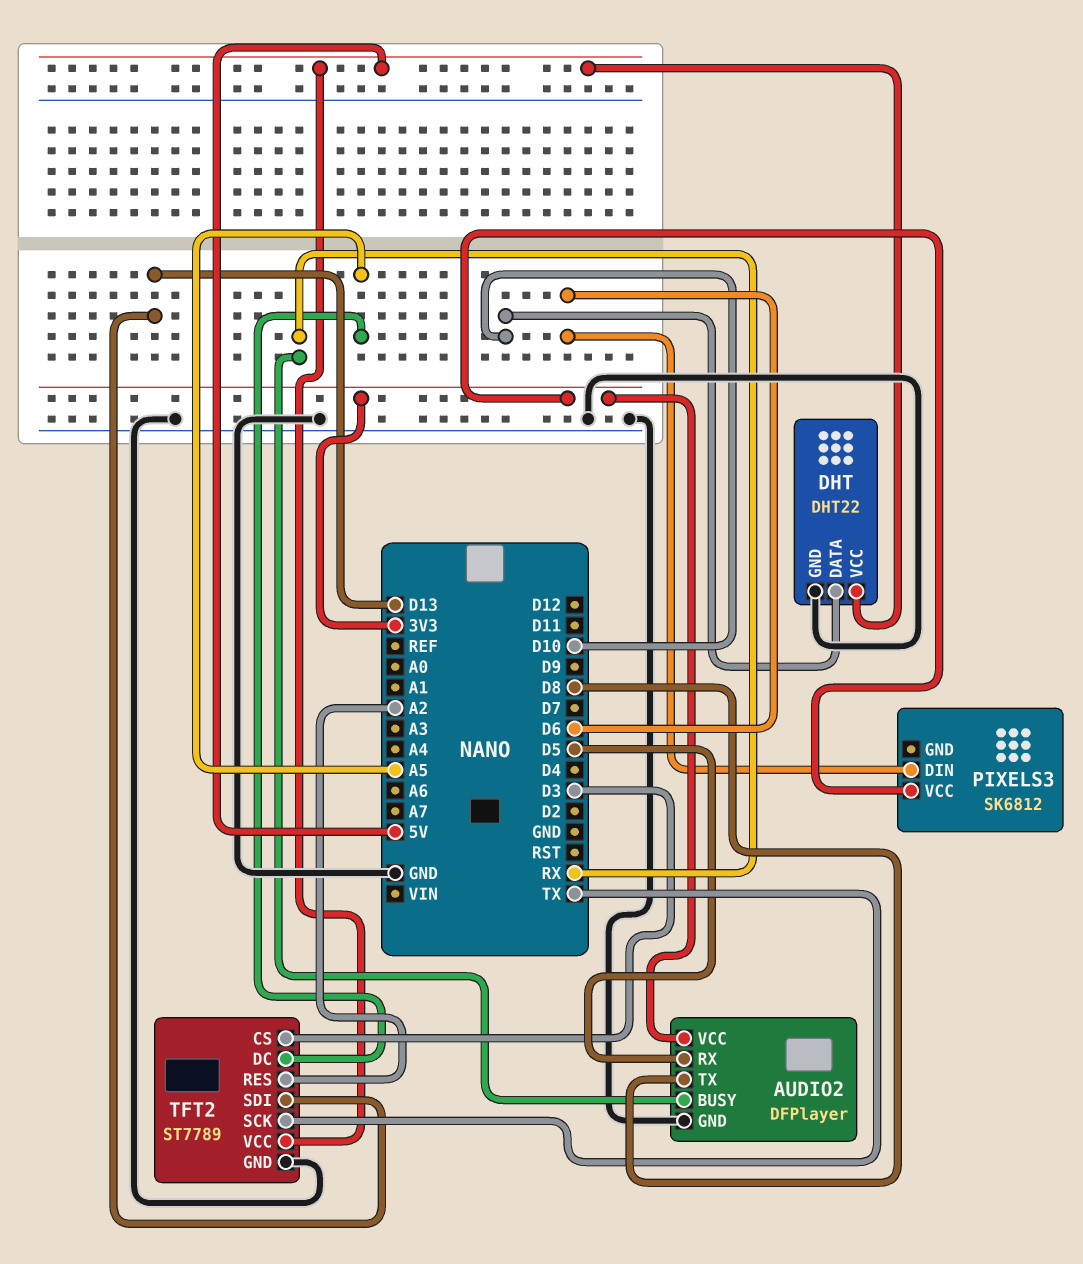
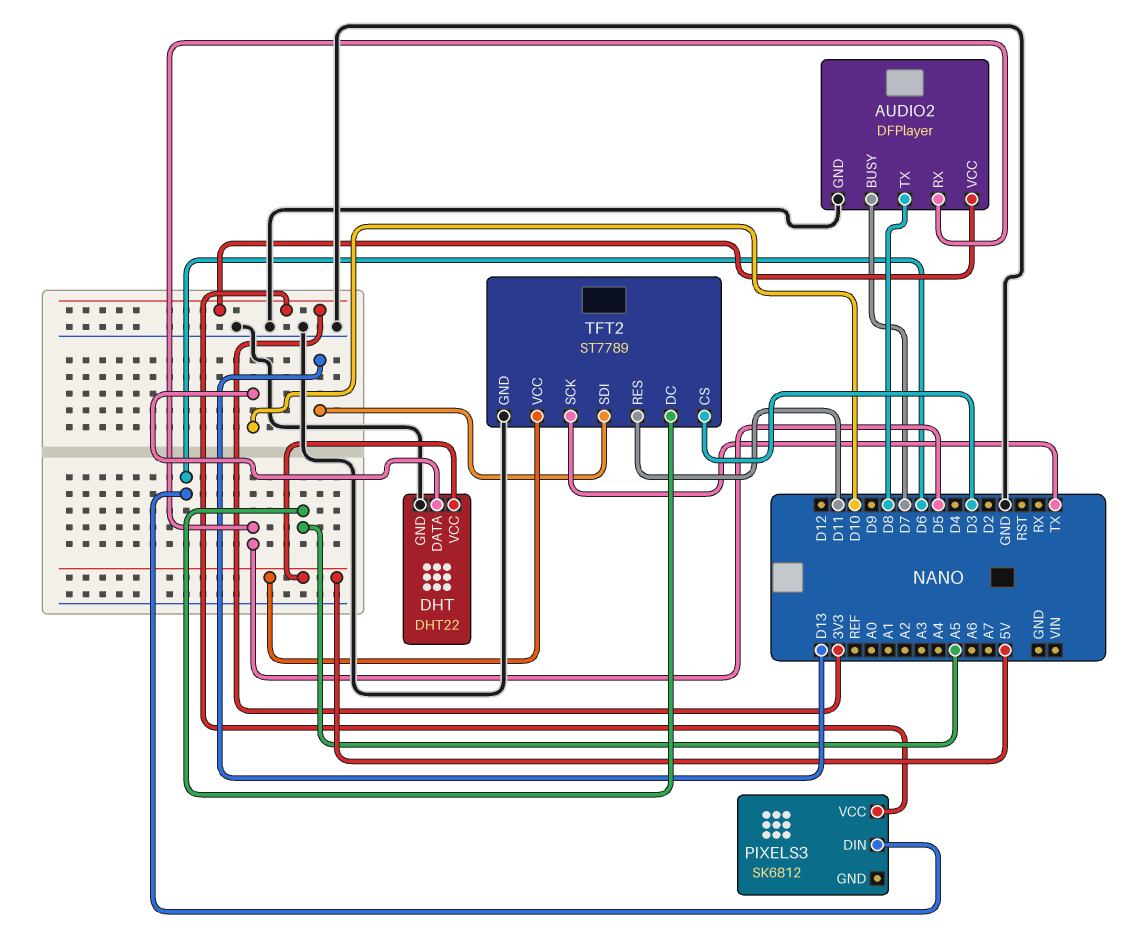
AUDIO2 pin BUSY: RX -> D7
TFT2 pin RES: A2 -> D11

